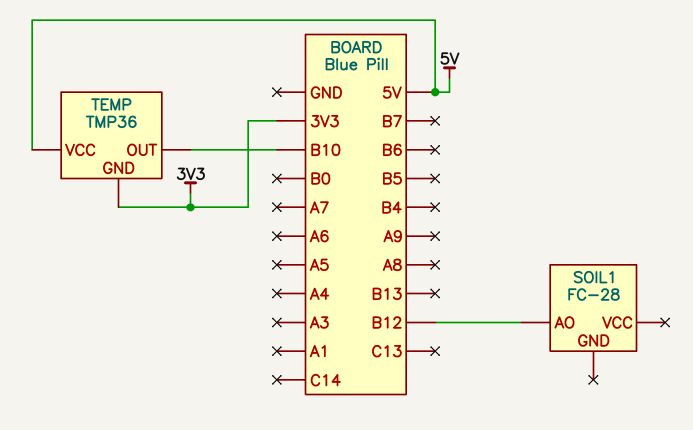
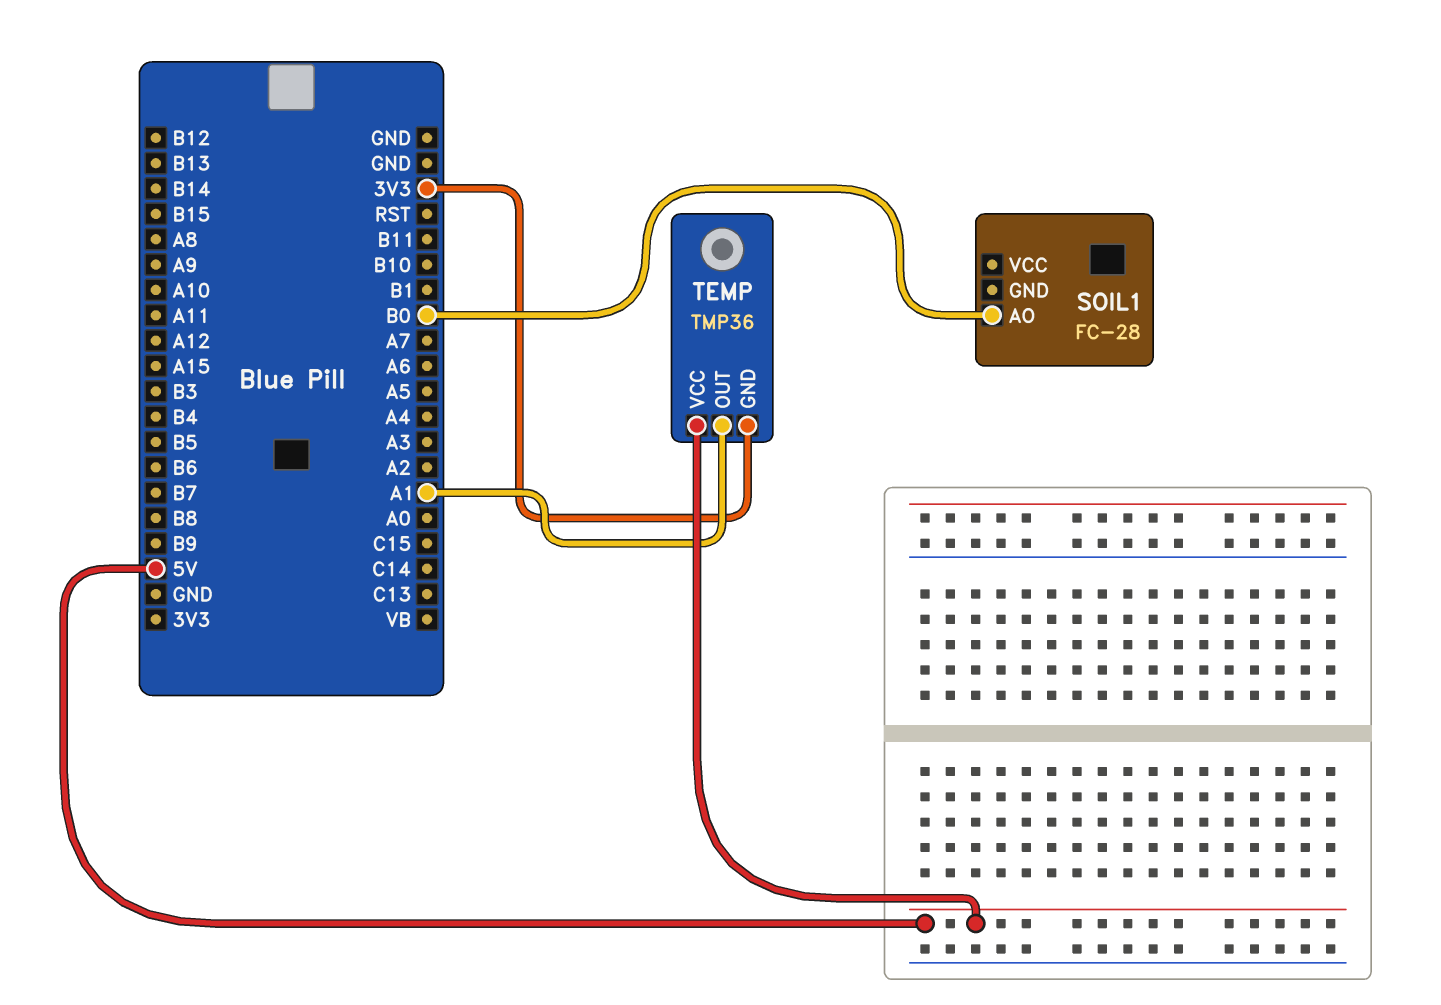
SOIL1 pin AO: B12 -> B0
TEMP pin OUT: B10 -> A1

